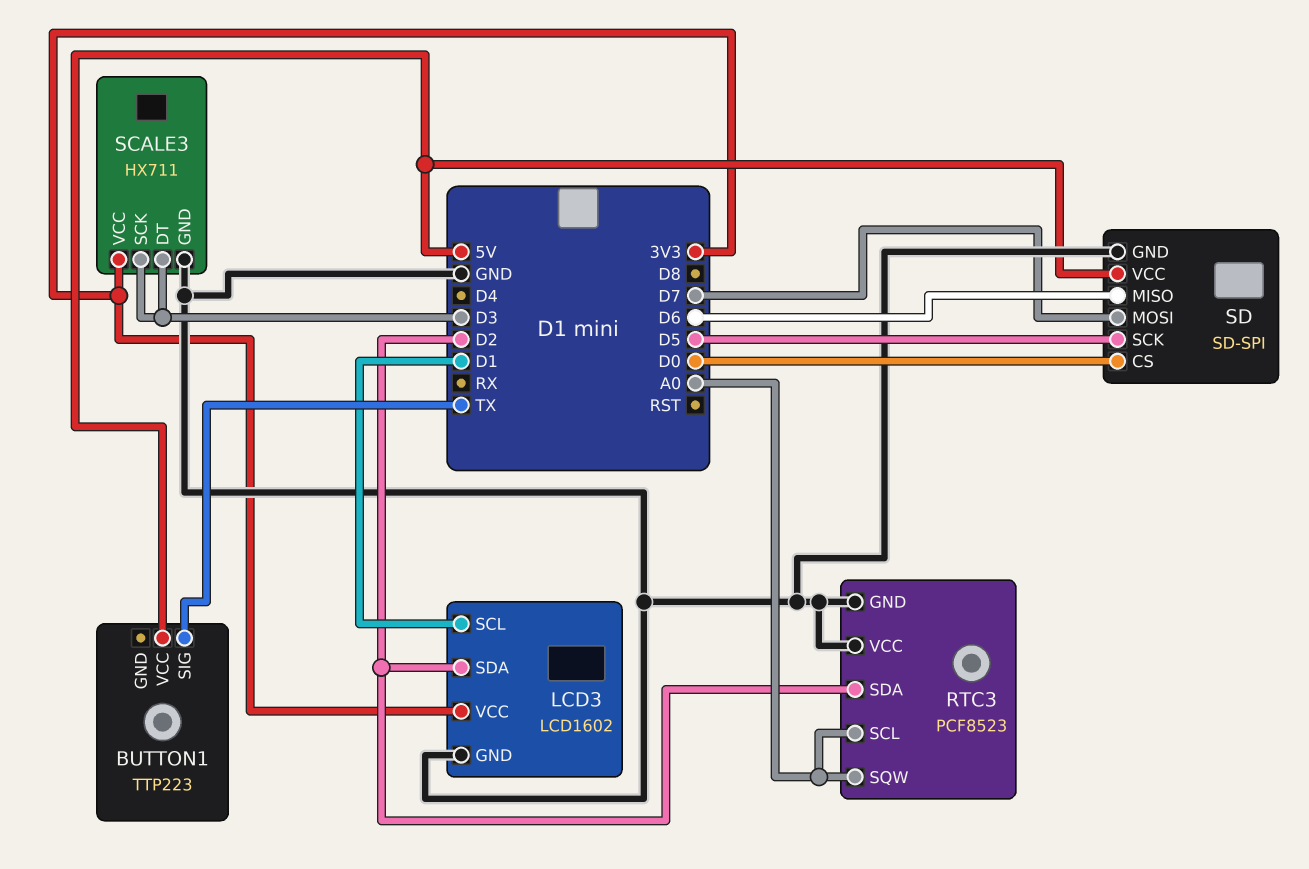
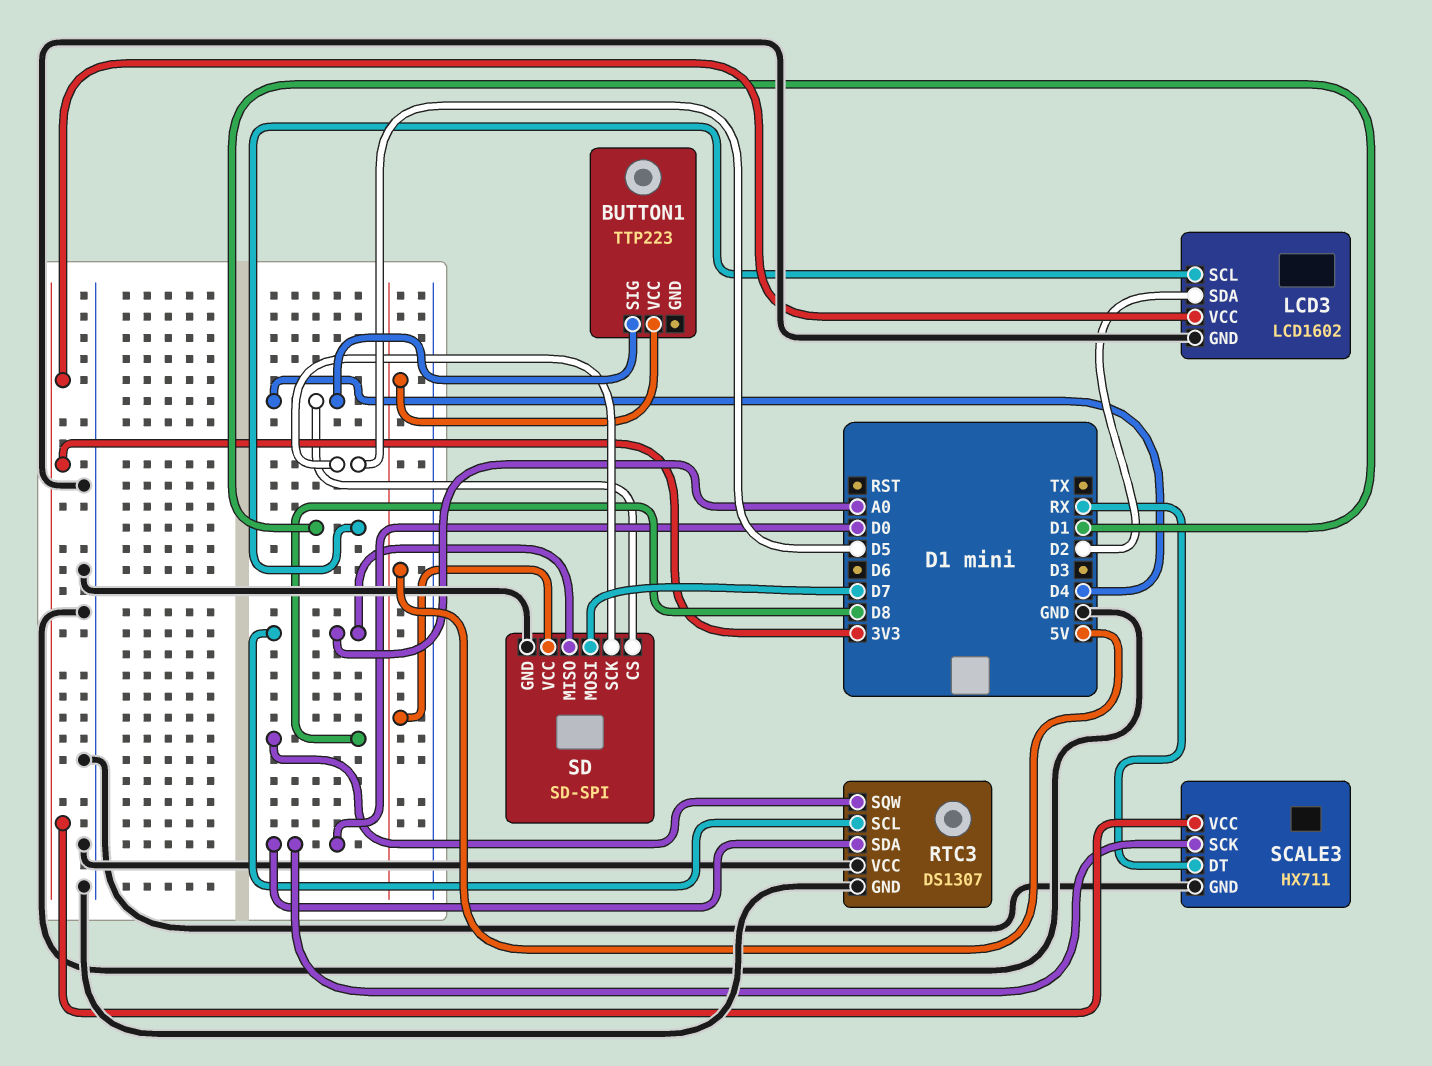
BUTTON1 pin SIG: TX -> D4
RTC3: PCF8523 -> DS1307
RTC3 pin SDA: D2 -> D0
RTC3 pin SQW: A0 -> D8
SCALE3 pin DT: D3 -> RX
SCALE3 pin SCK: D3 -> D0
SD pin CS: D0 -> D4
SD pin MISO: D6 -> A0

